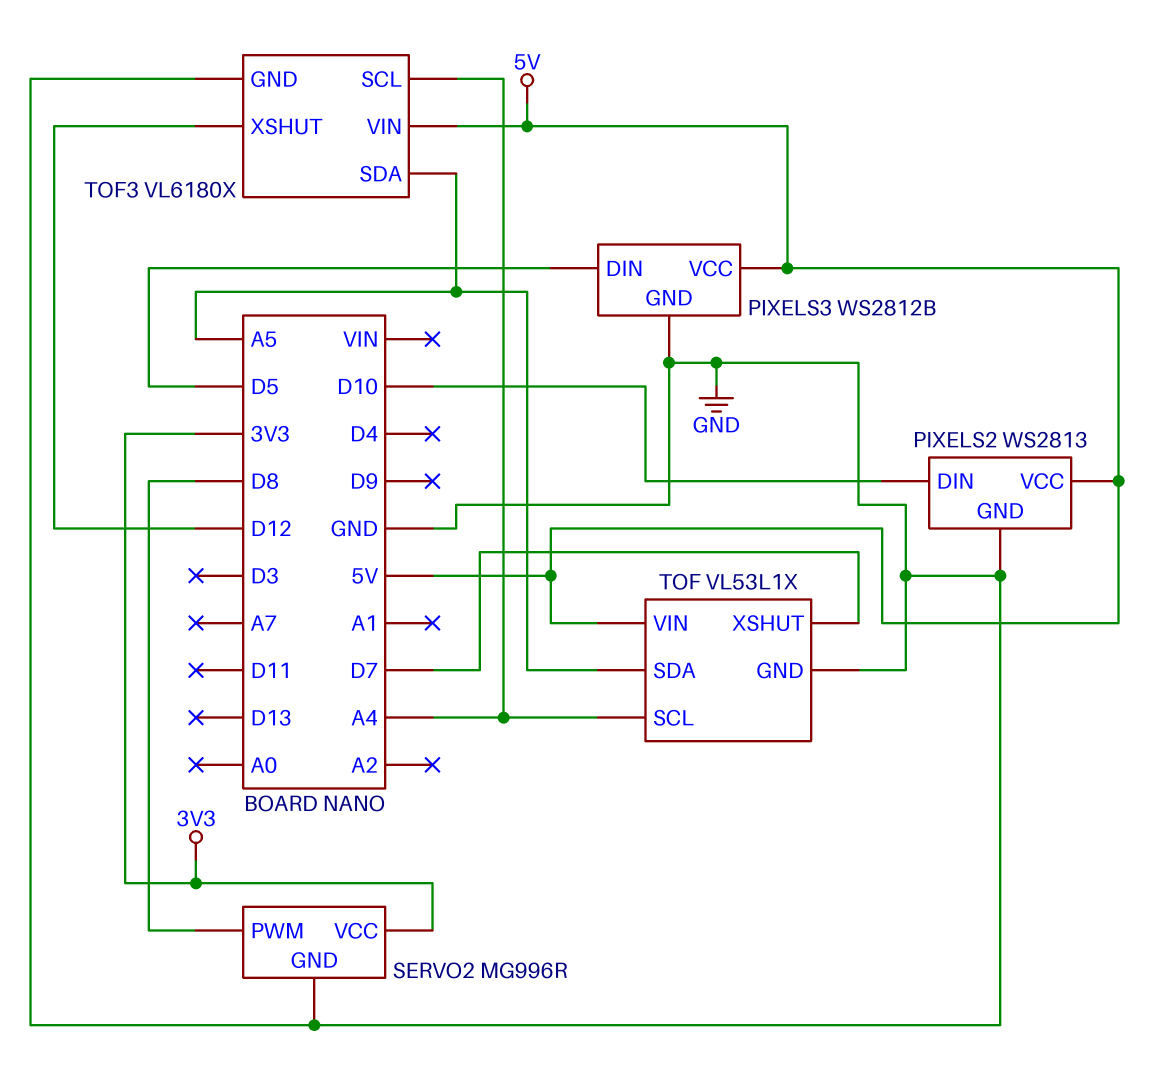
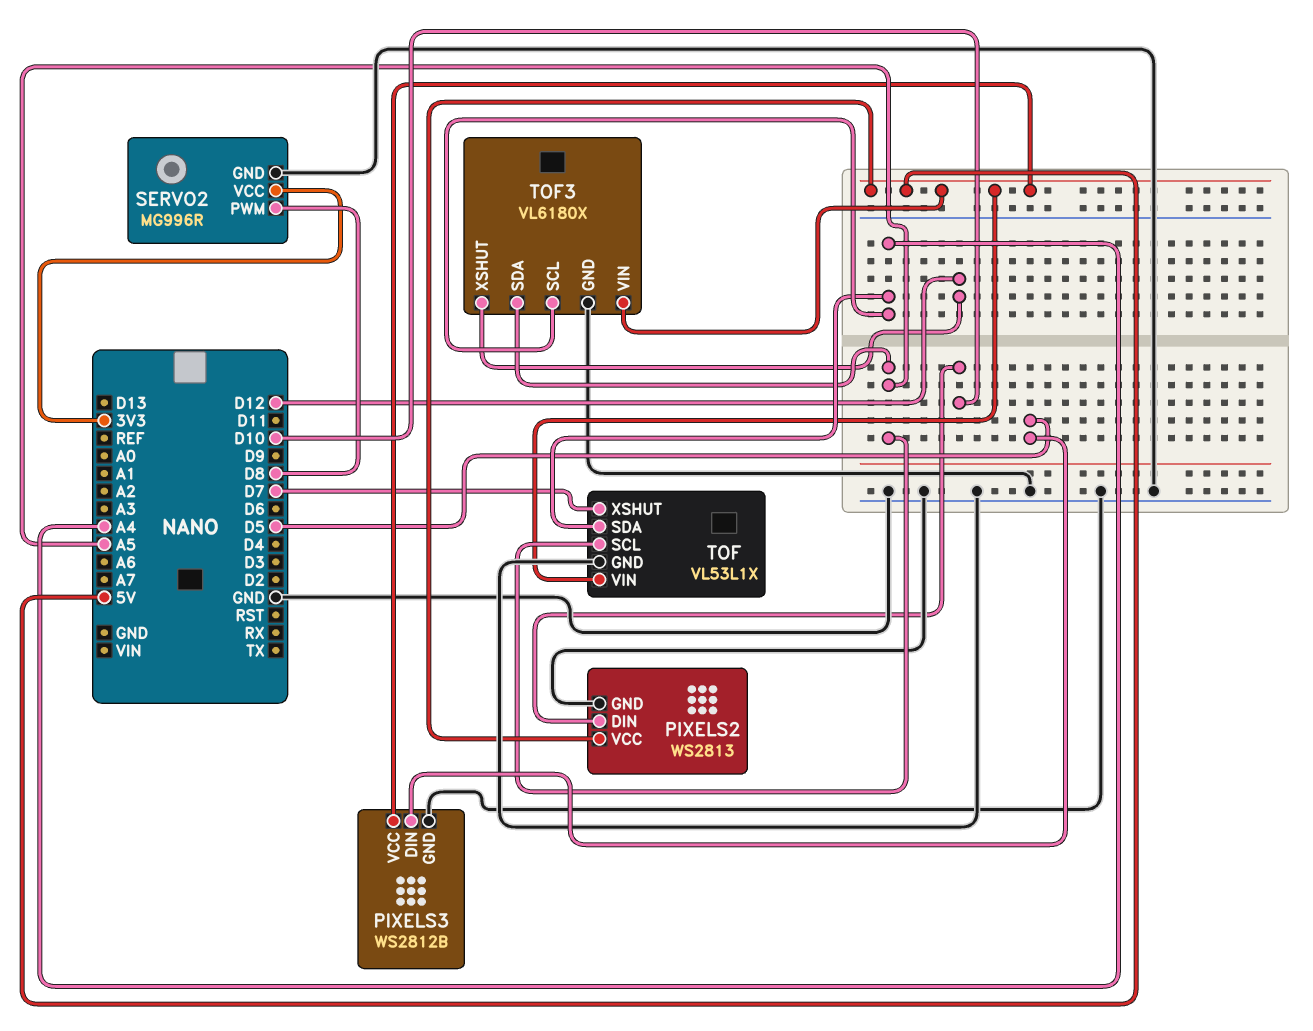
TOF pin SCL: A4 -> A5
TOF pin SDA: A5 -> A4

